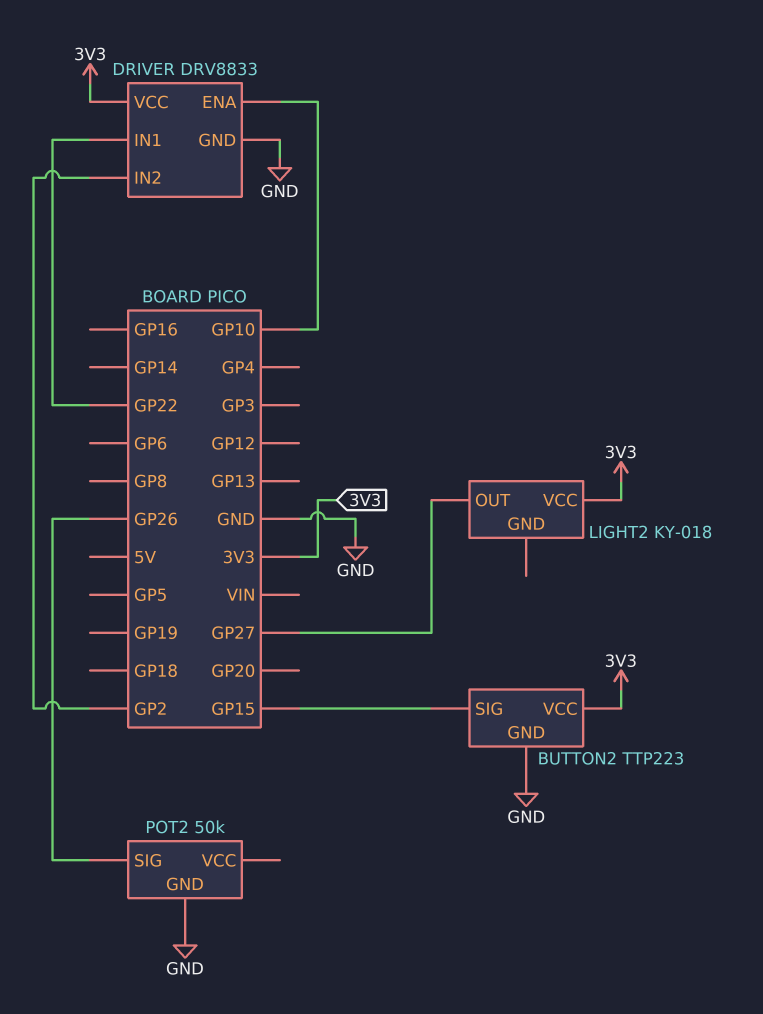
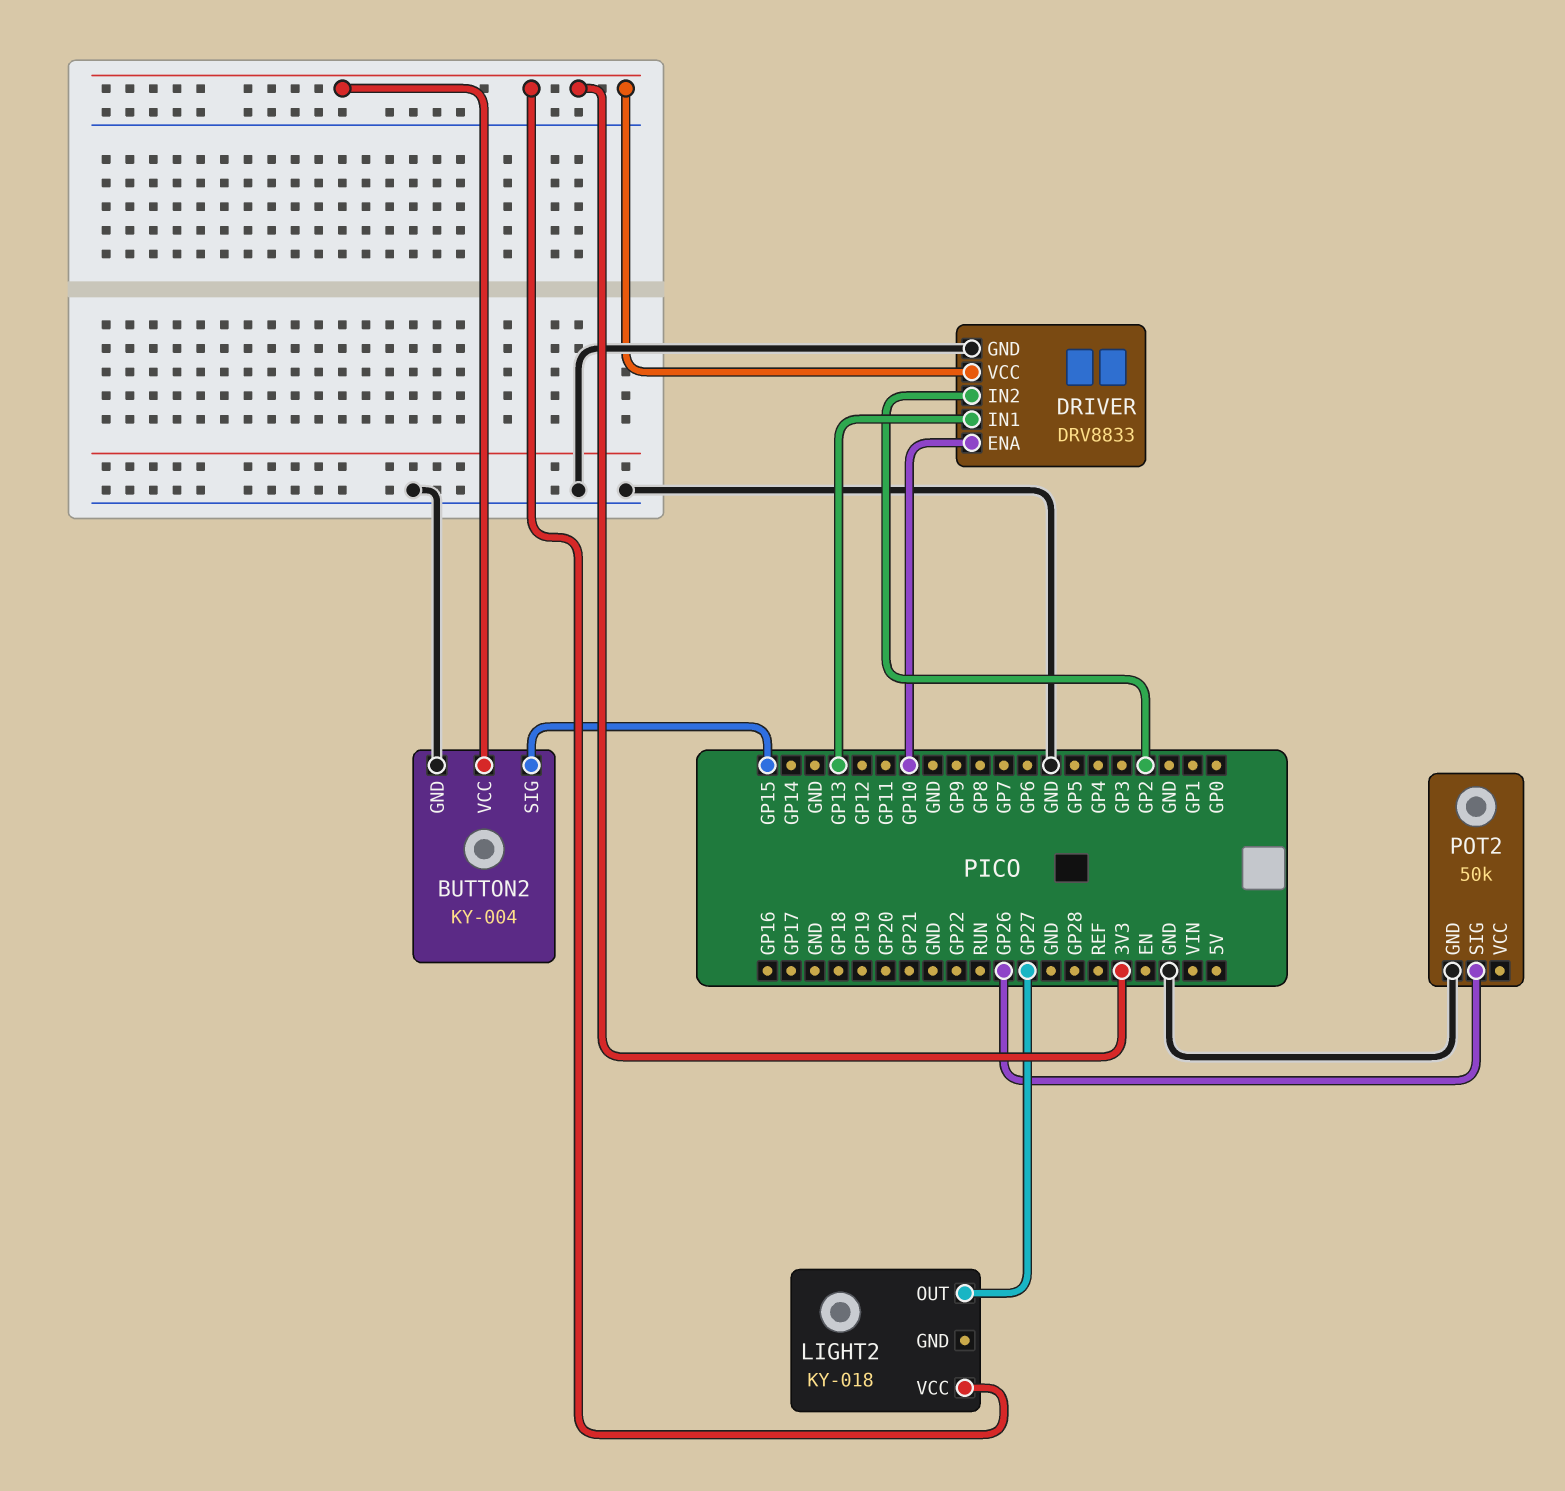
BUTTON2: TTP223 -> KY-004
DRIVER pin IN1: GP22 -> GP13

